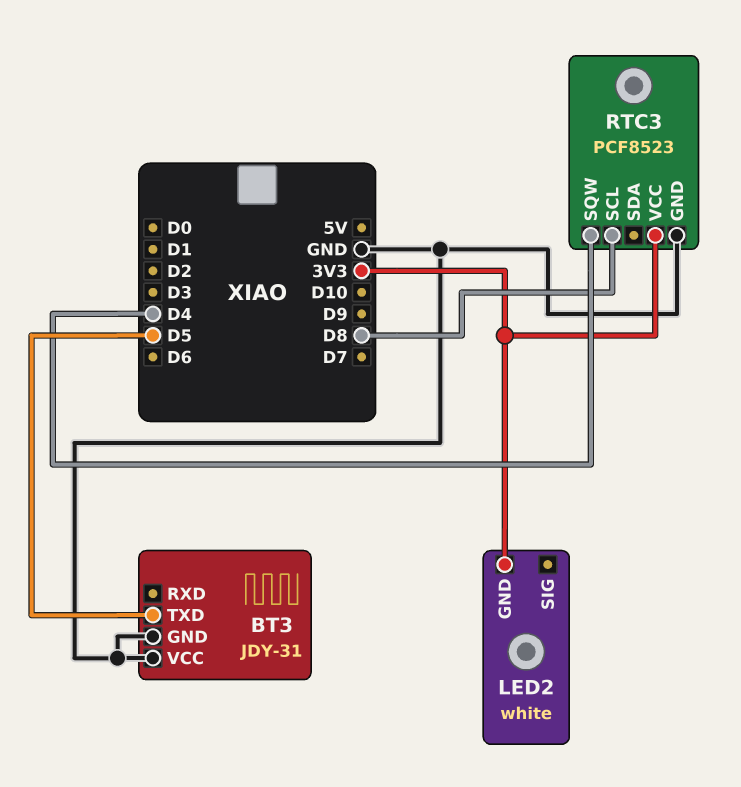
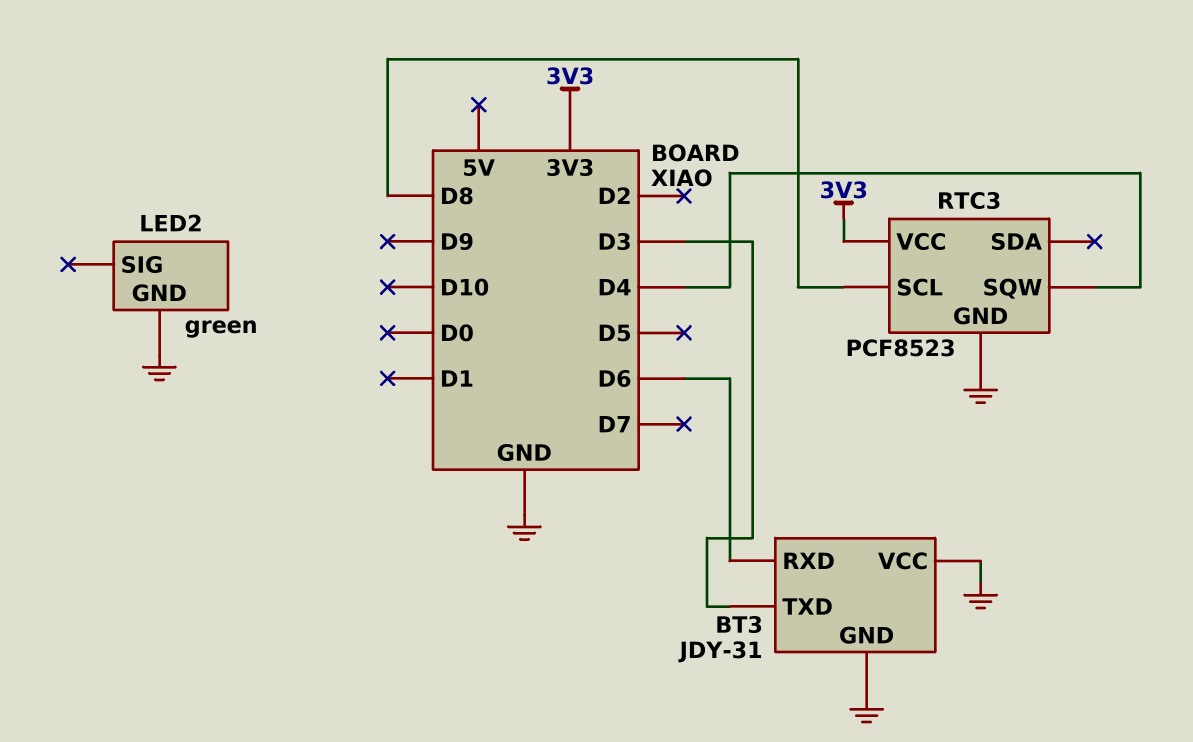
BT3 pin RXD: none -> D6
BT3 pin TXD: D5 -> D3
LED2: white -> green
LED2 pin GND: 3V3 -> GND

